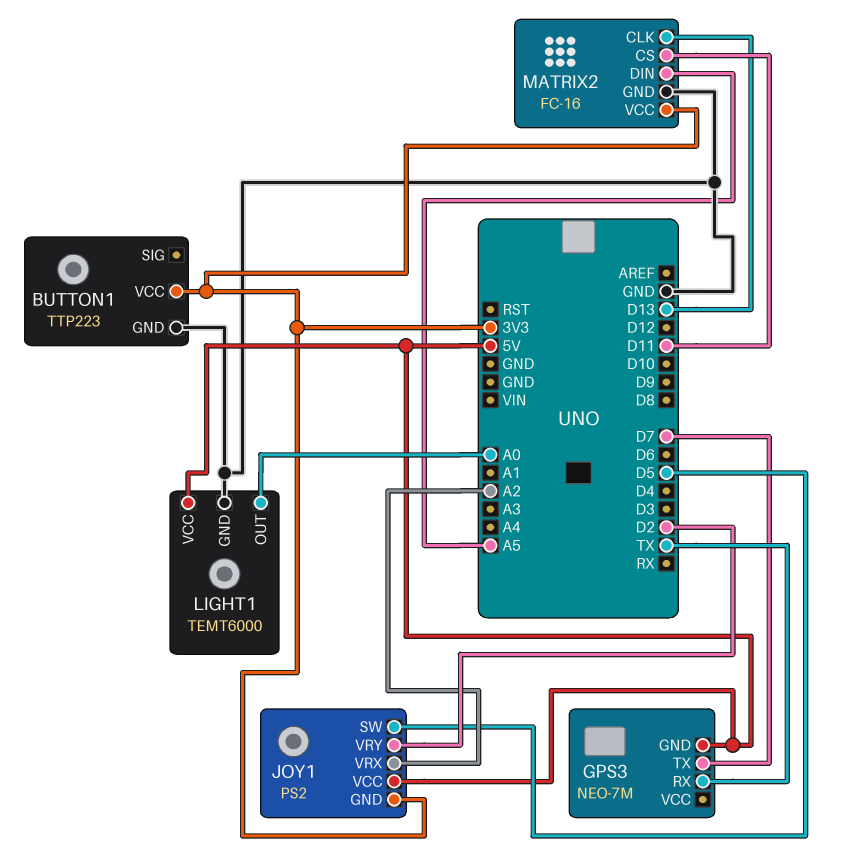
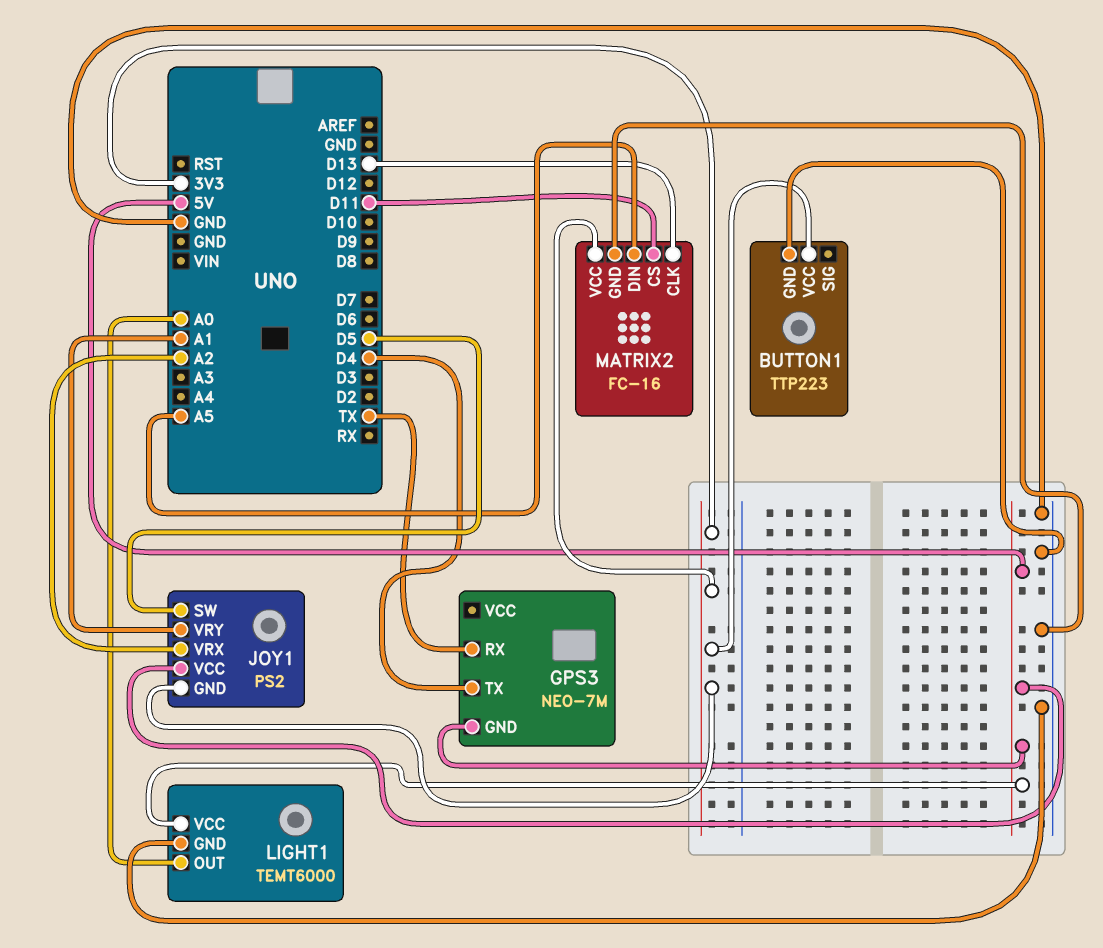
GPS3 pin TX: D7 -> D4
JOY1 pin VRY: D2 -> A1

